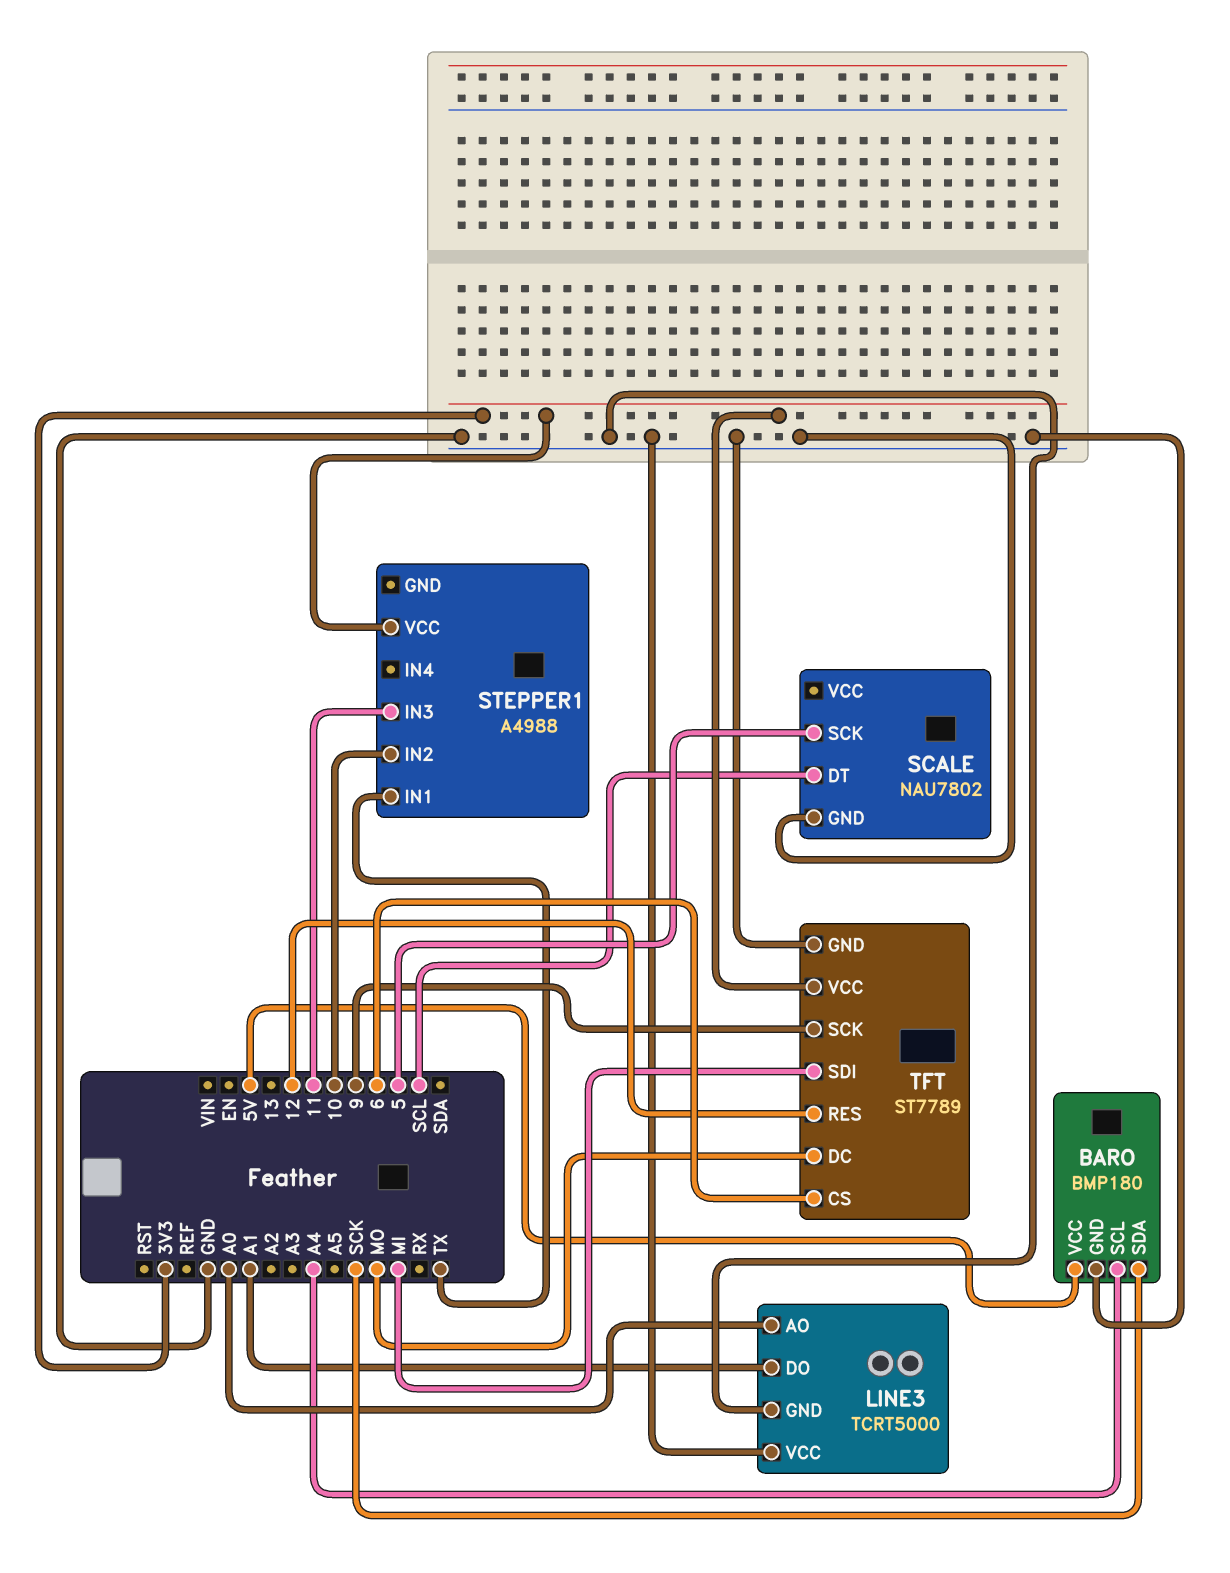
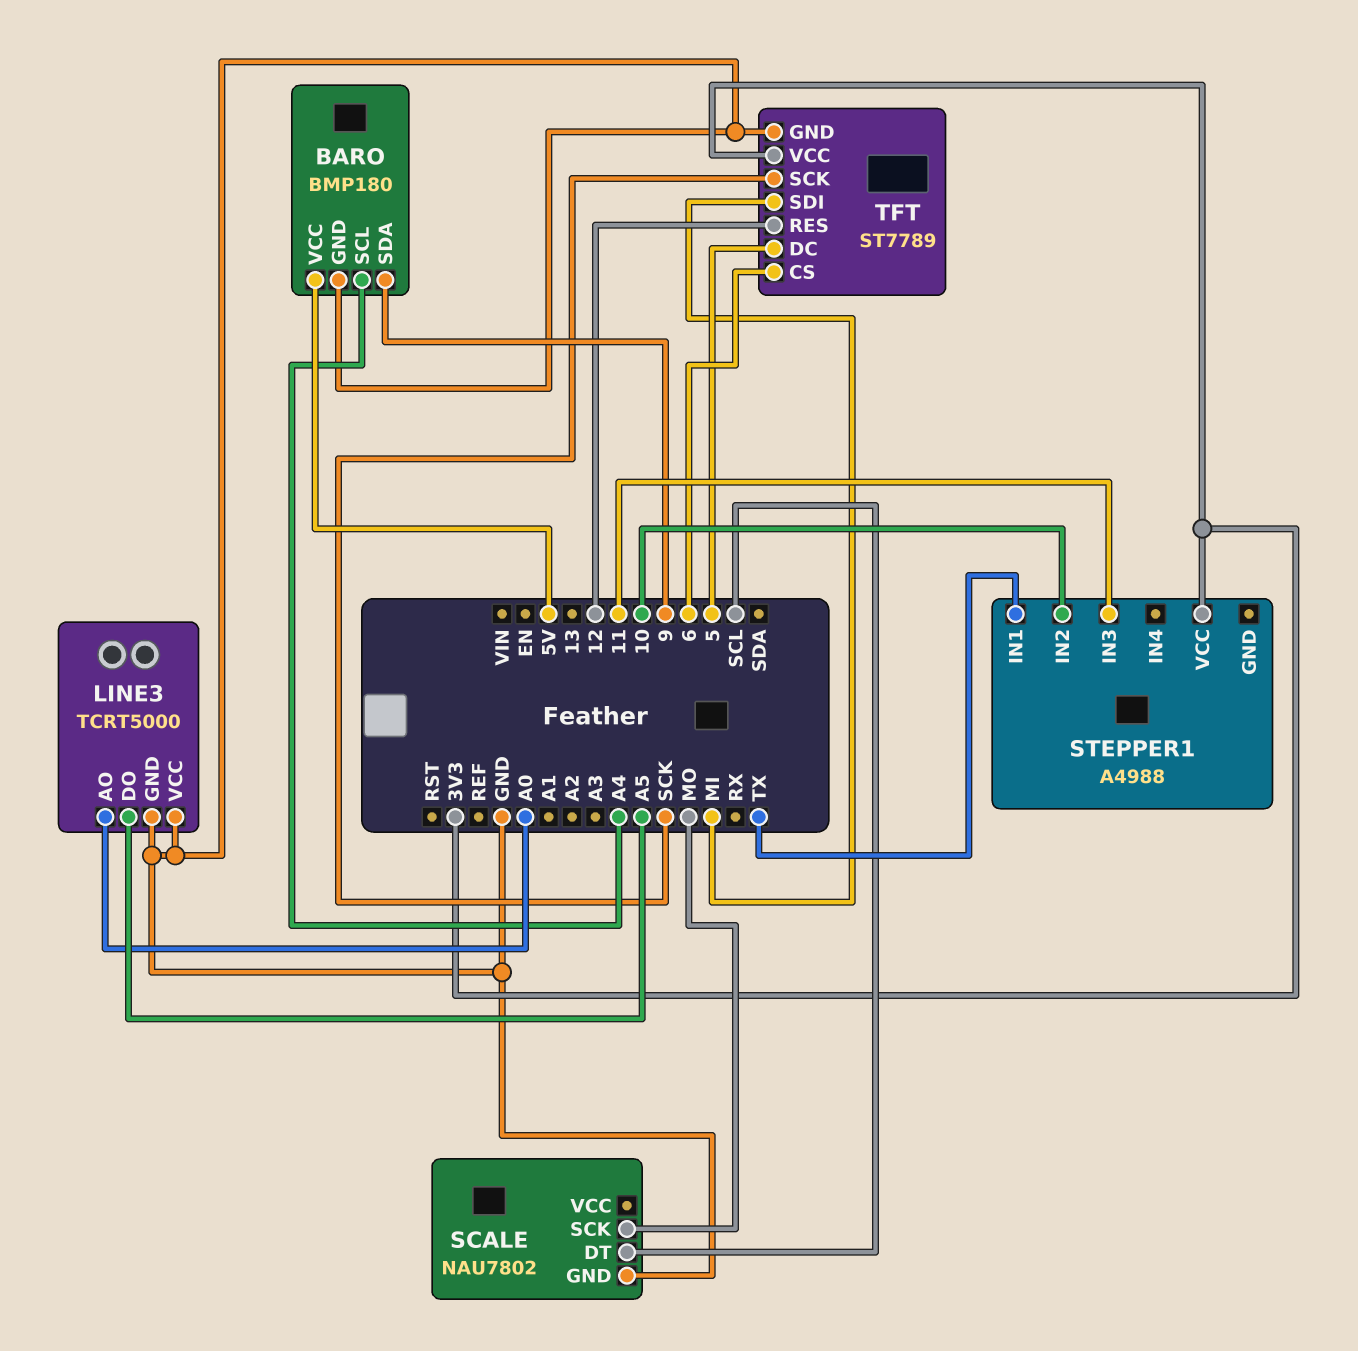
BARO pin SDA: SCK -> 9
LINE3 pin DO: A1 -> A5
SCALE pin SCK: 5 -> MO
TFT pin DC: MO -> 5
TFT pin SCK: 9 -> SCK

